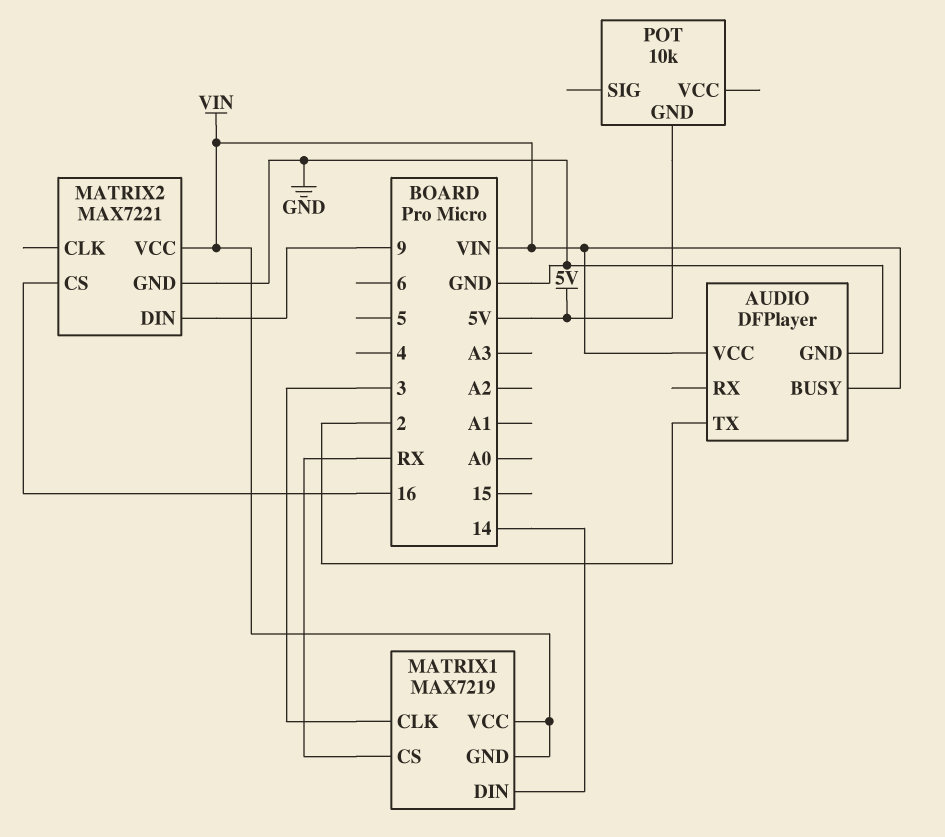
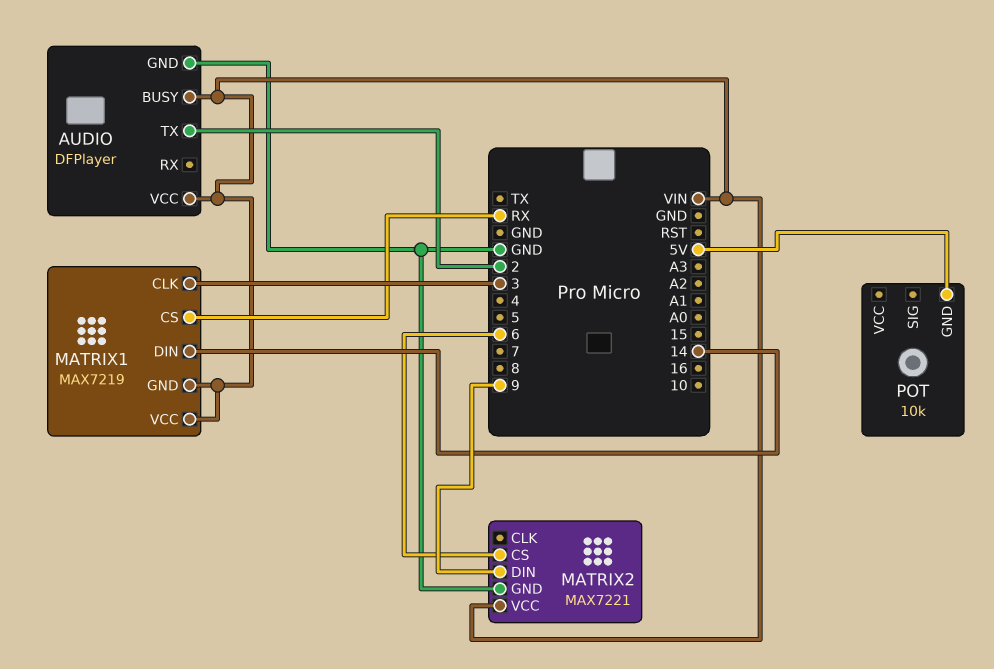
MATRIX2 pin CS: 16 -> 6

